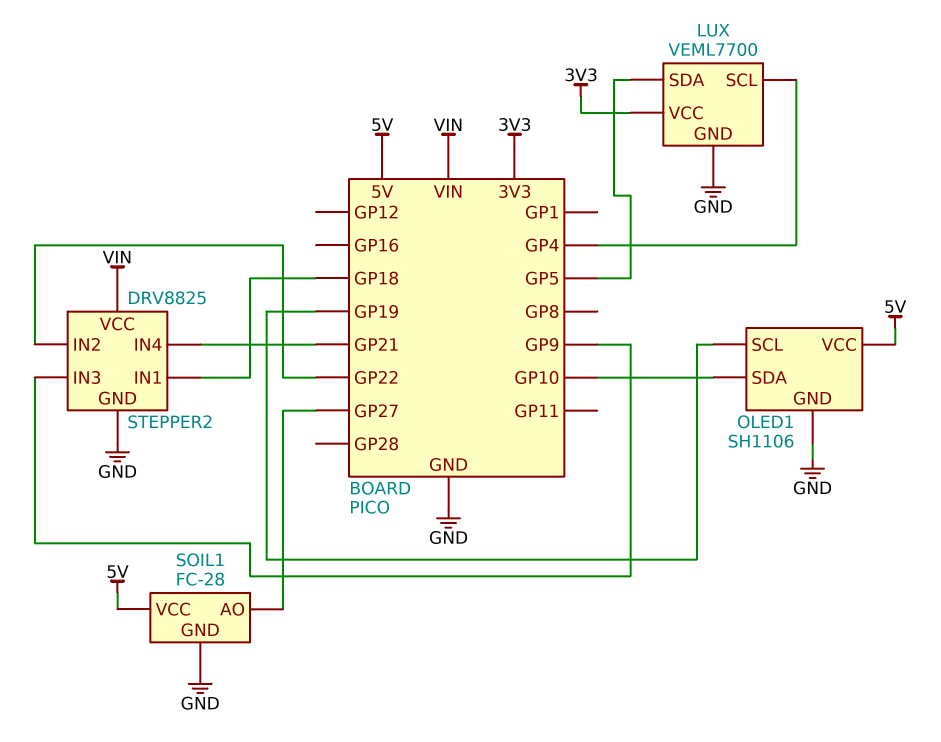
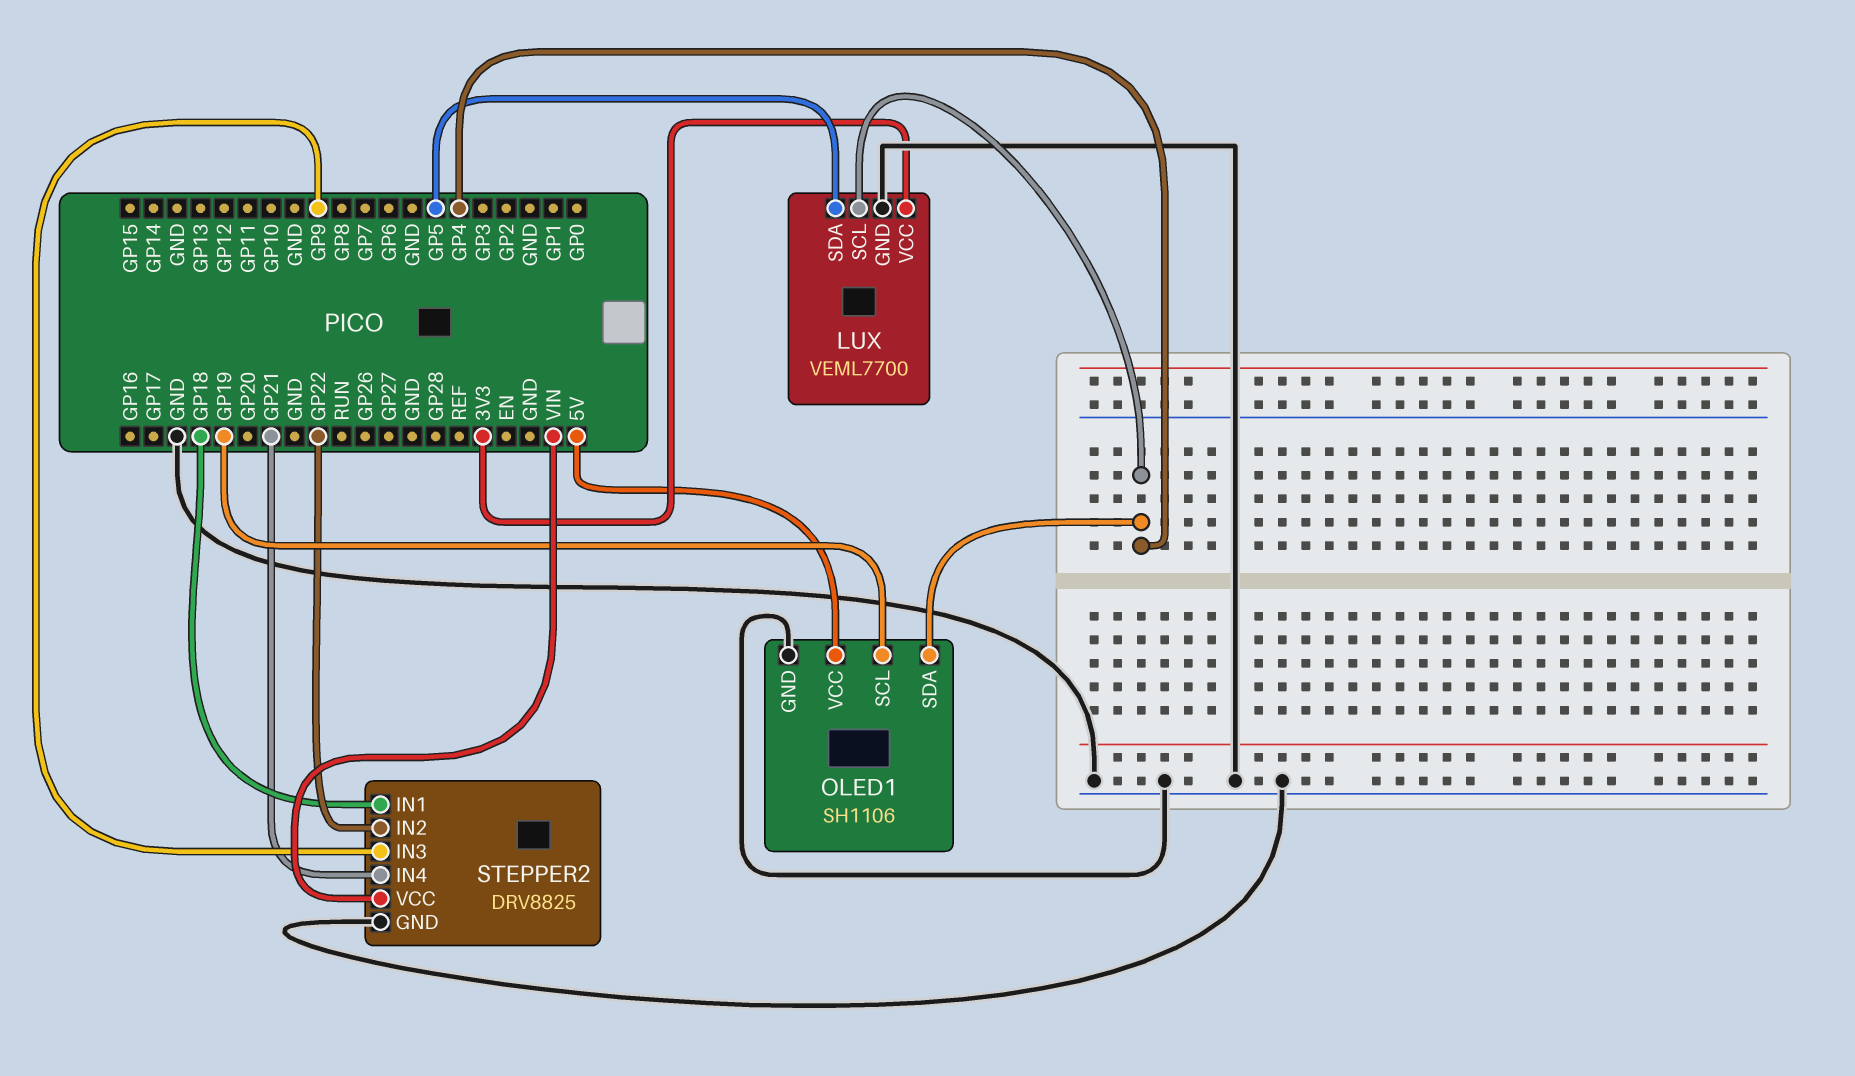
OLED1 pin SDA: GP10 -> GP4
SOIL1: FC-28 -> none
SOIL1 pin AO: GP27 -> none
SOIL1 pin GND: GND -> none
SOIL1 pin VCC: 5V -> none

